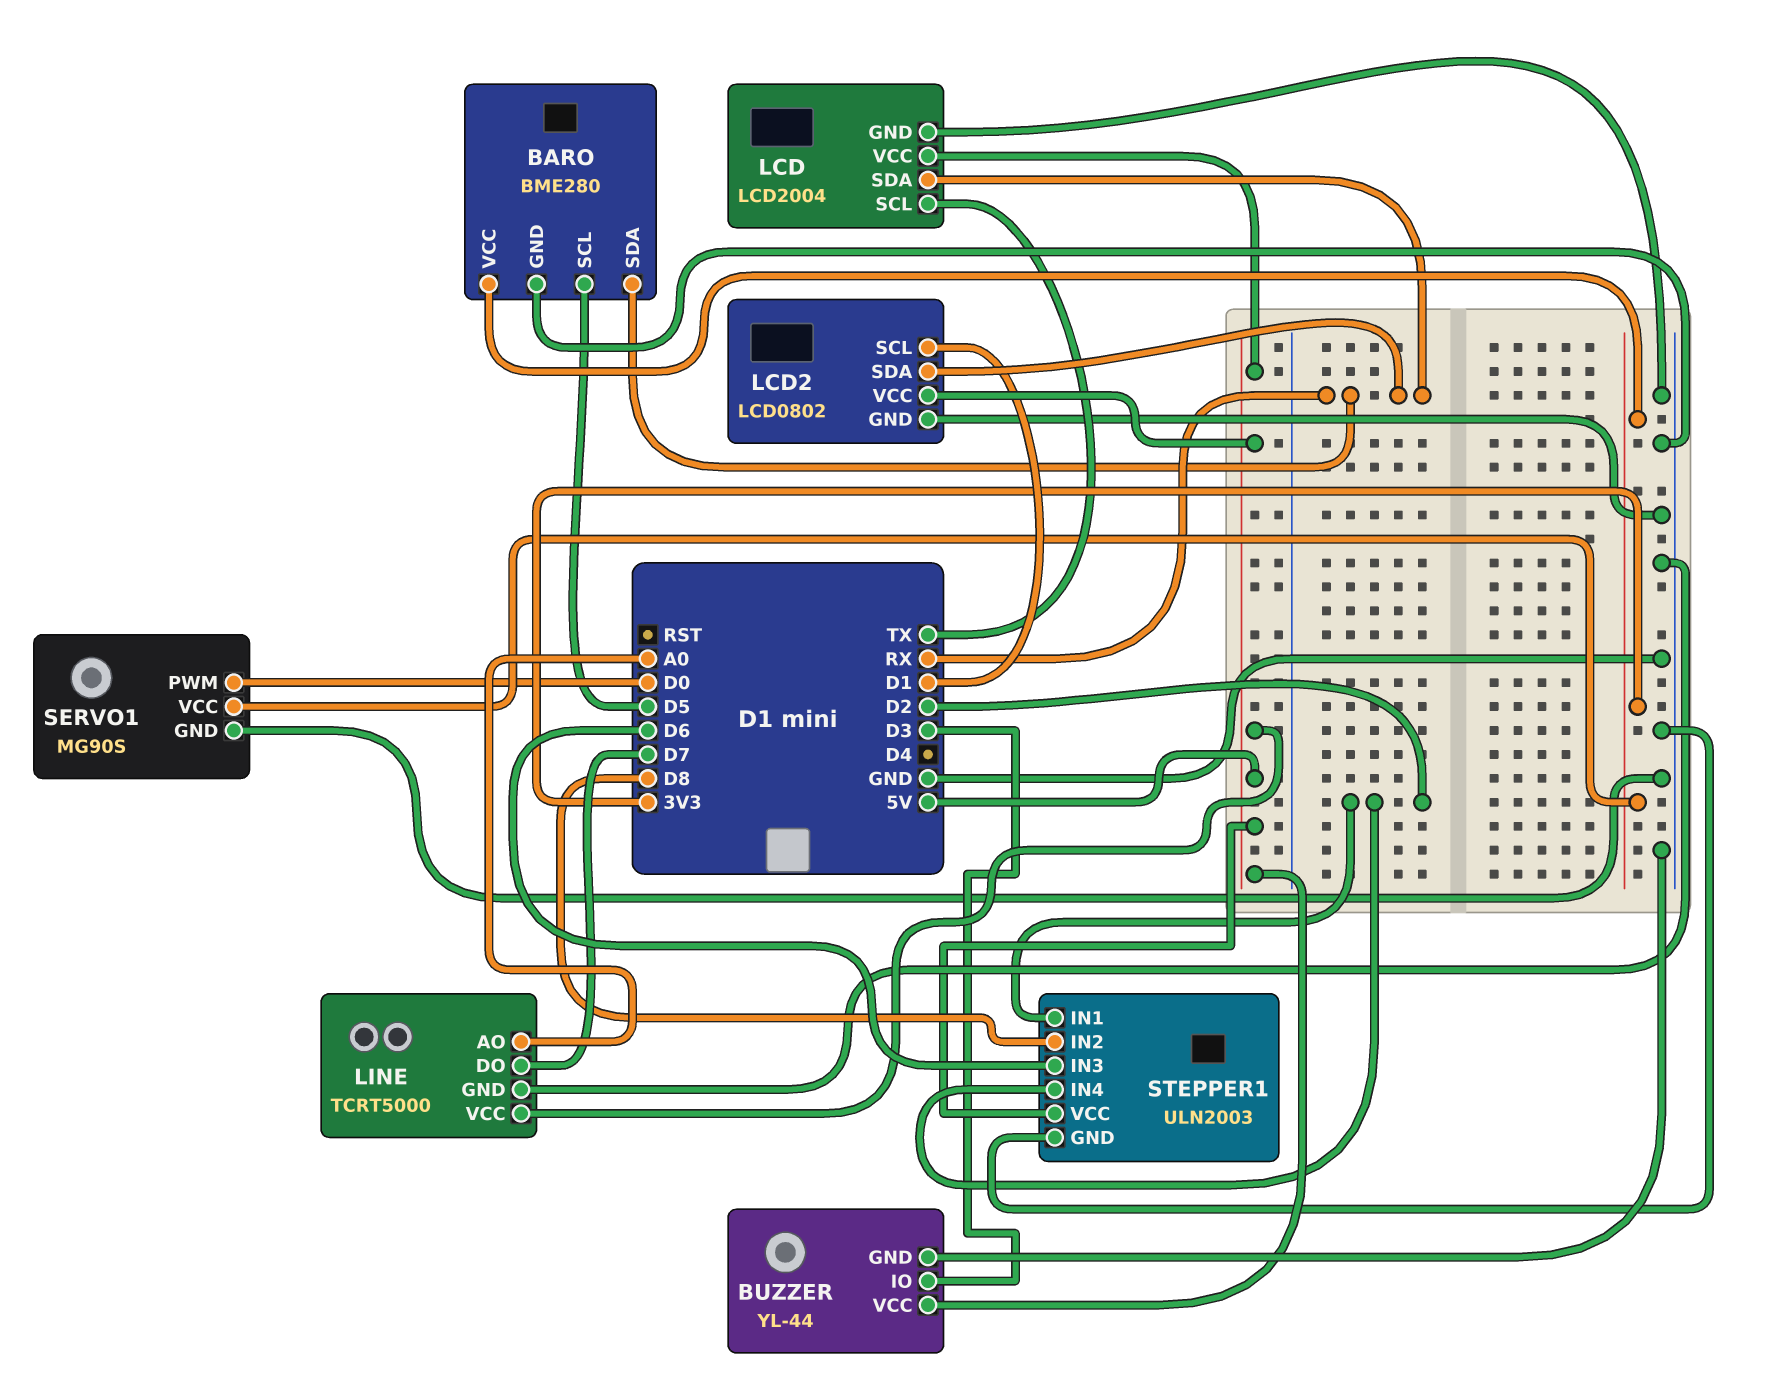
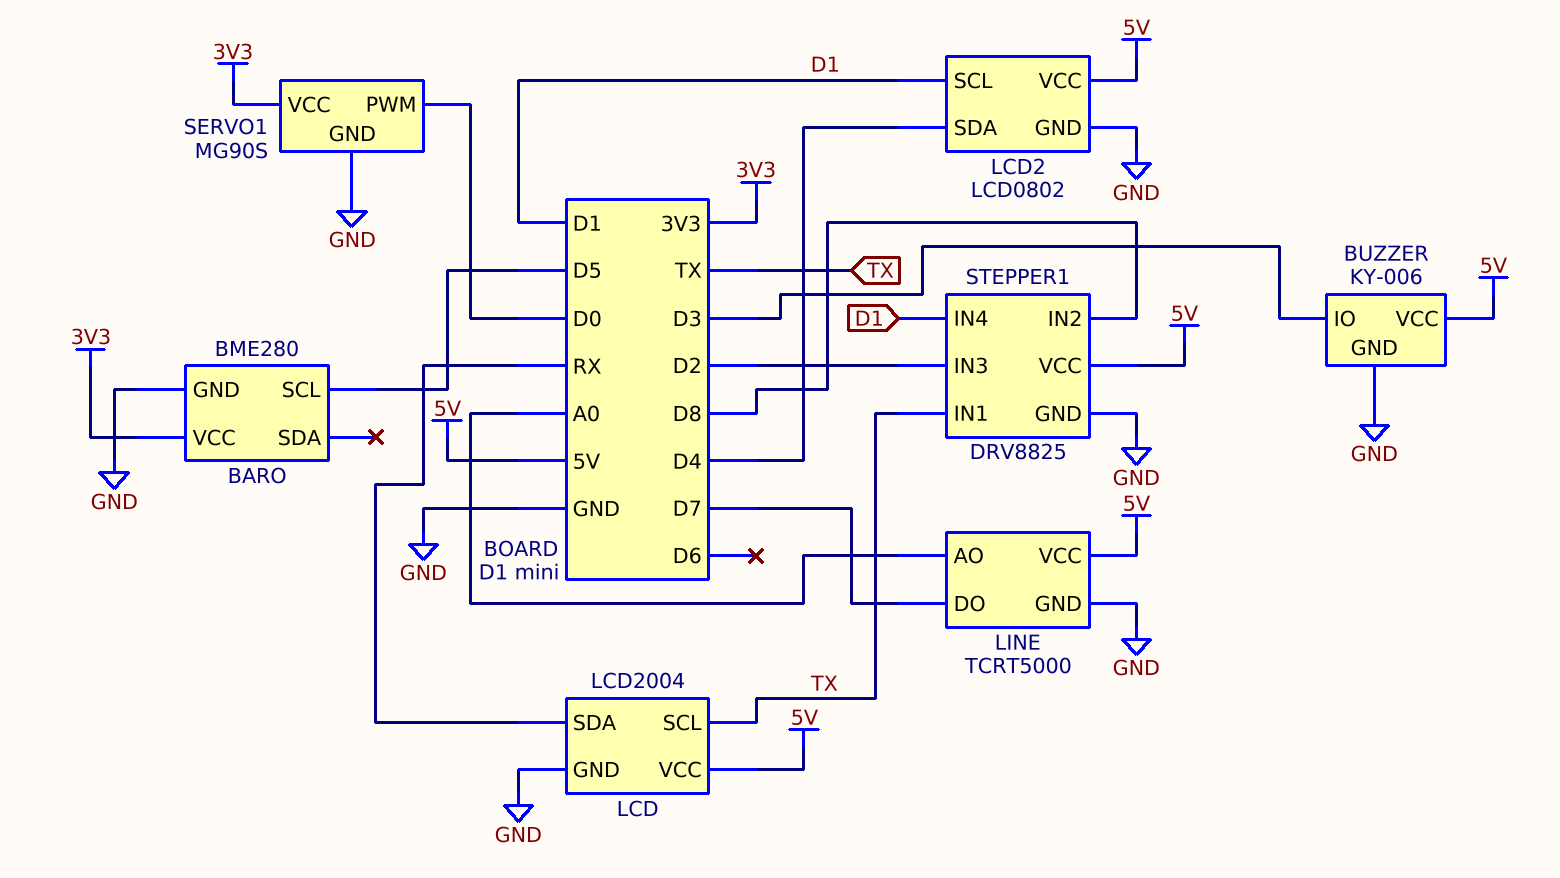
BARO pin SDA: RX -> none
BUZZER: YL-44 -> KY-006
LCD2 pin SDA: RX -> D4
STEPPER1: ULN2003 -> DRV8825
STEPPER1 pin IN1: D2 -> TX
STEPPER1 pin IN3: D6 -> D2
STEPPER1 pin IN4: D2 -> D1

